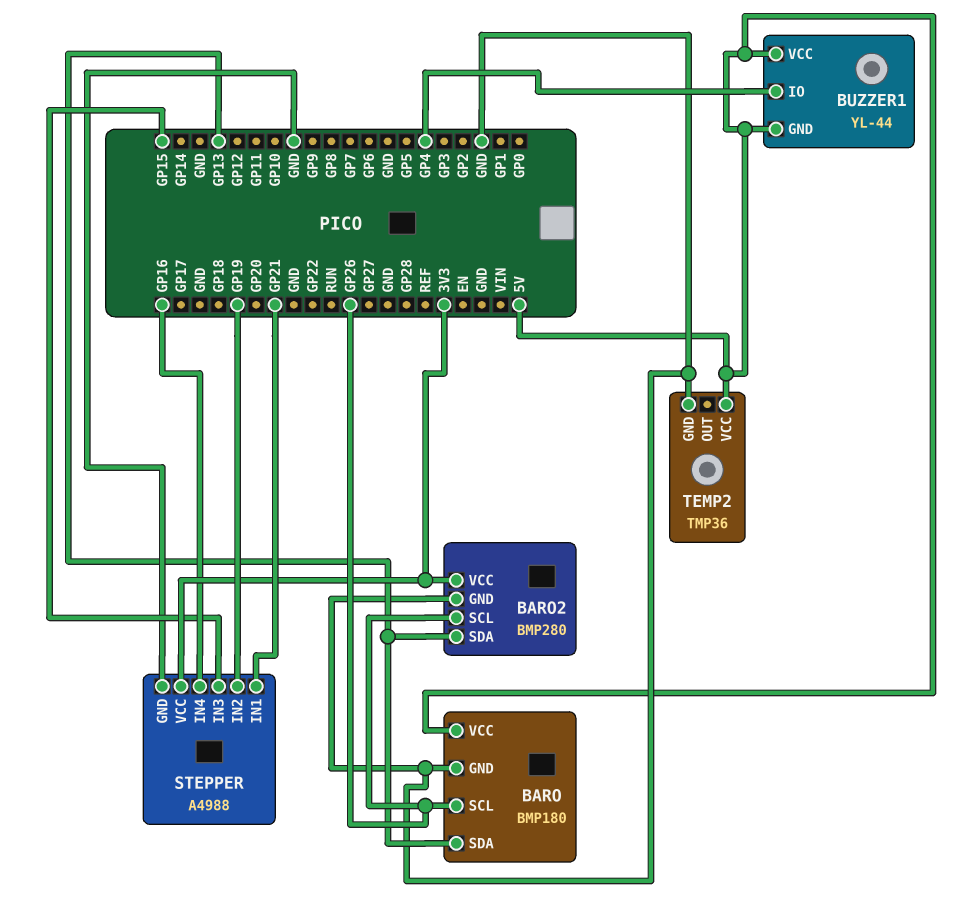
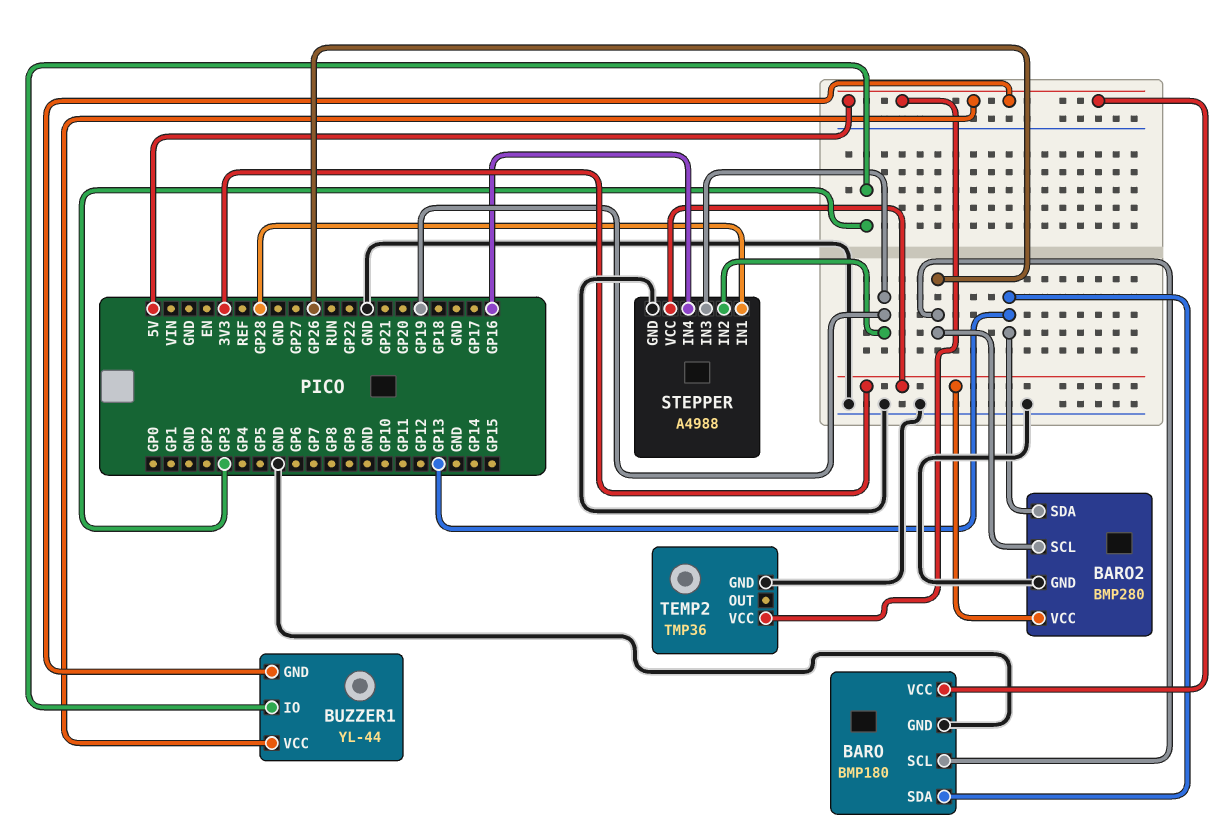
BUZZER1 pin IO: GP4 -> GP3
STEPPER pin IN1: GP21 -> GP28
STEPPER pin IN3: GP15 -> GP19

